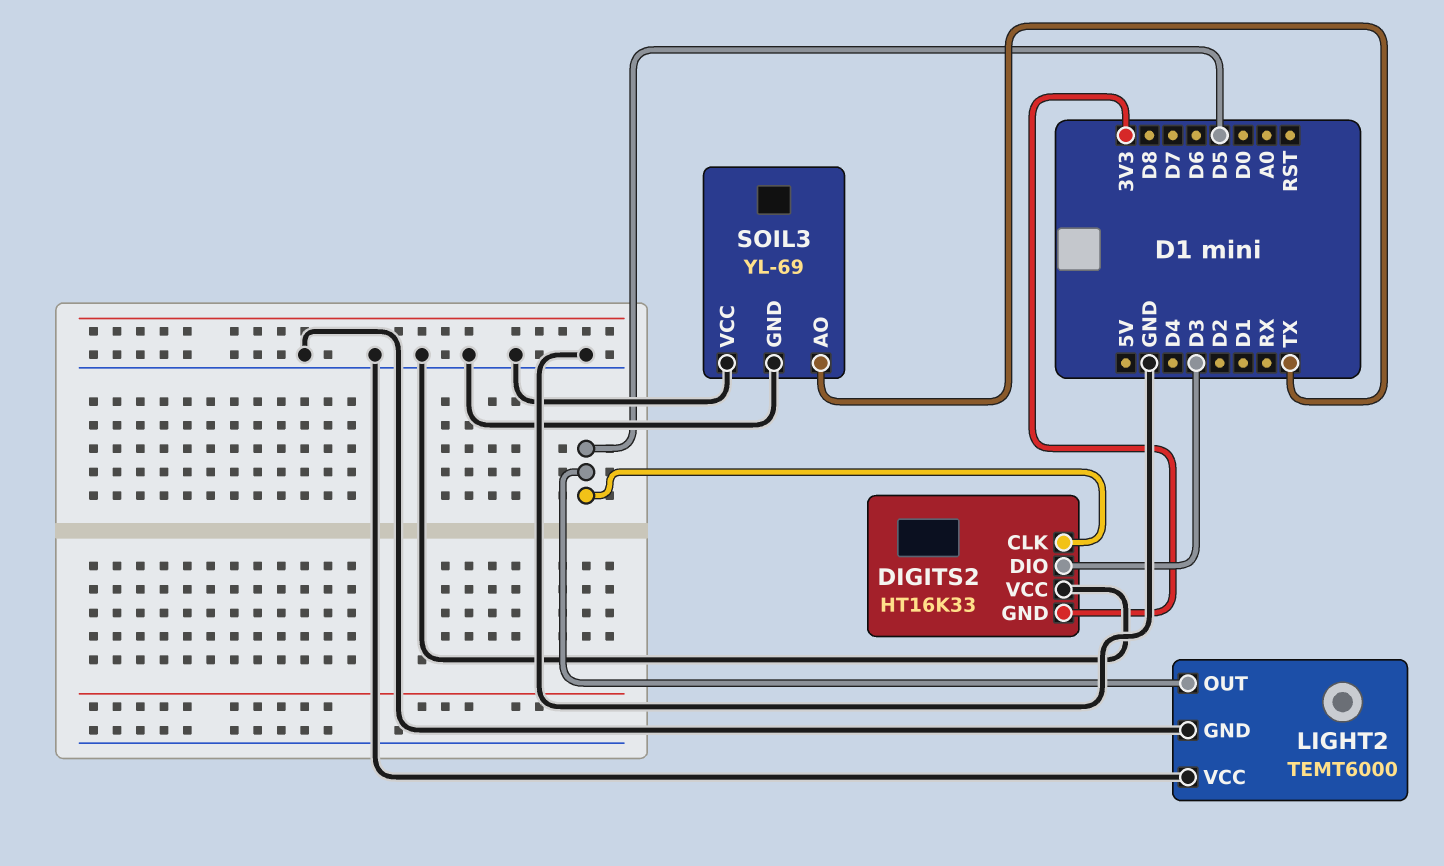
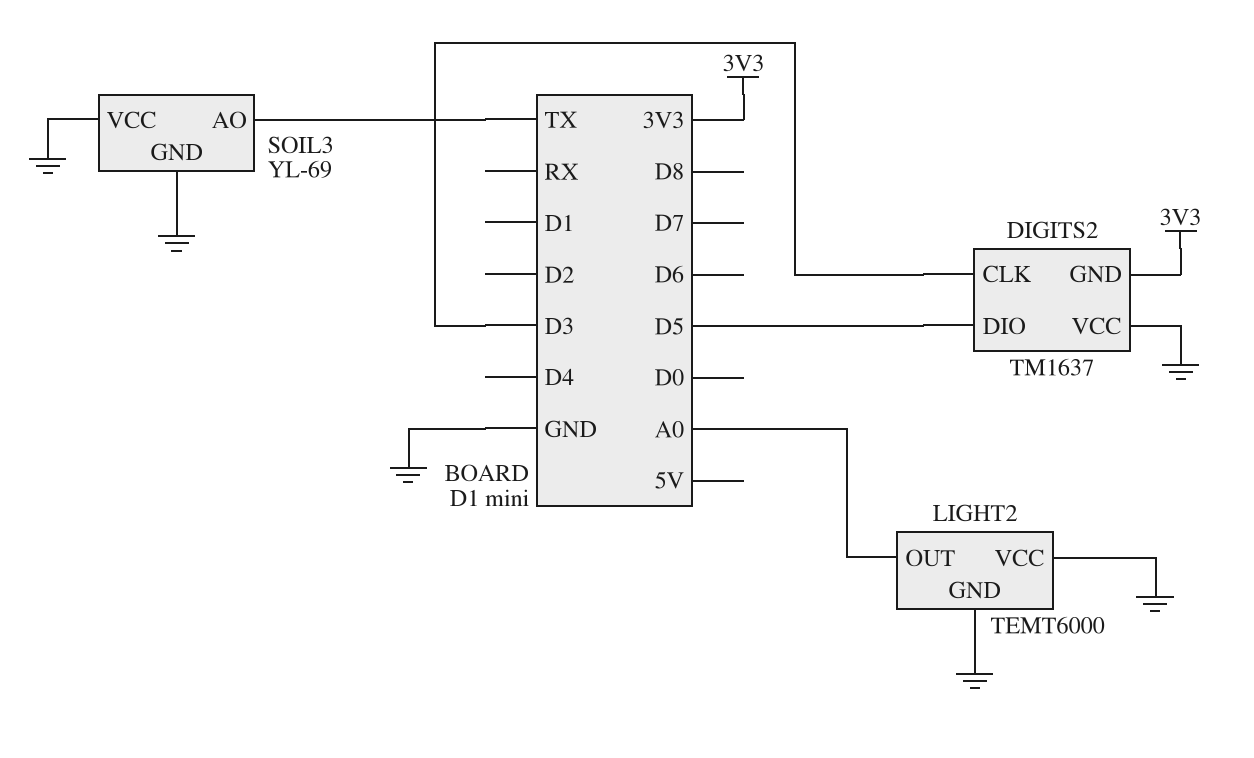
DIGITS2: HT16K33 -> TM1637
DIGITS2 pin CLK: D5 -> D3
DIGITS2 pin DIO: D3 -> D5
LIGHT2 pin OUT: D5 -> A0

